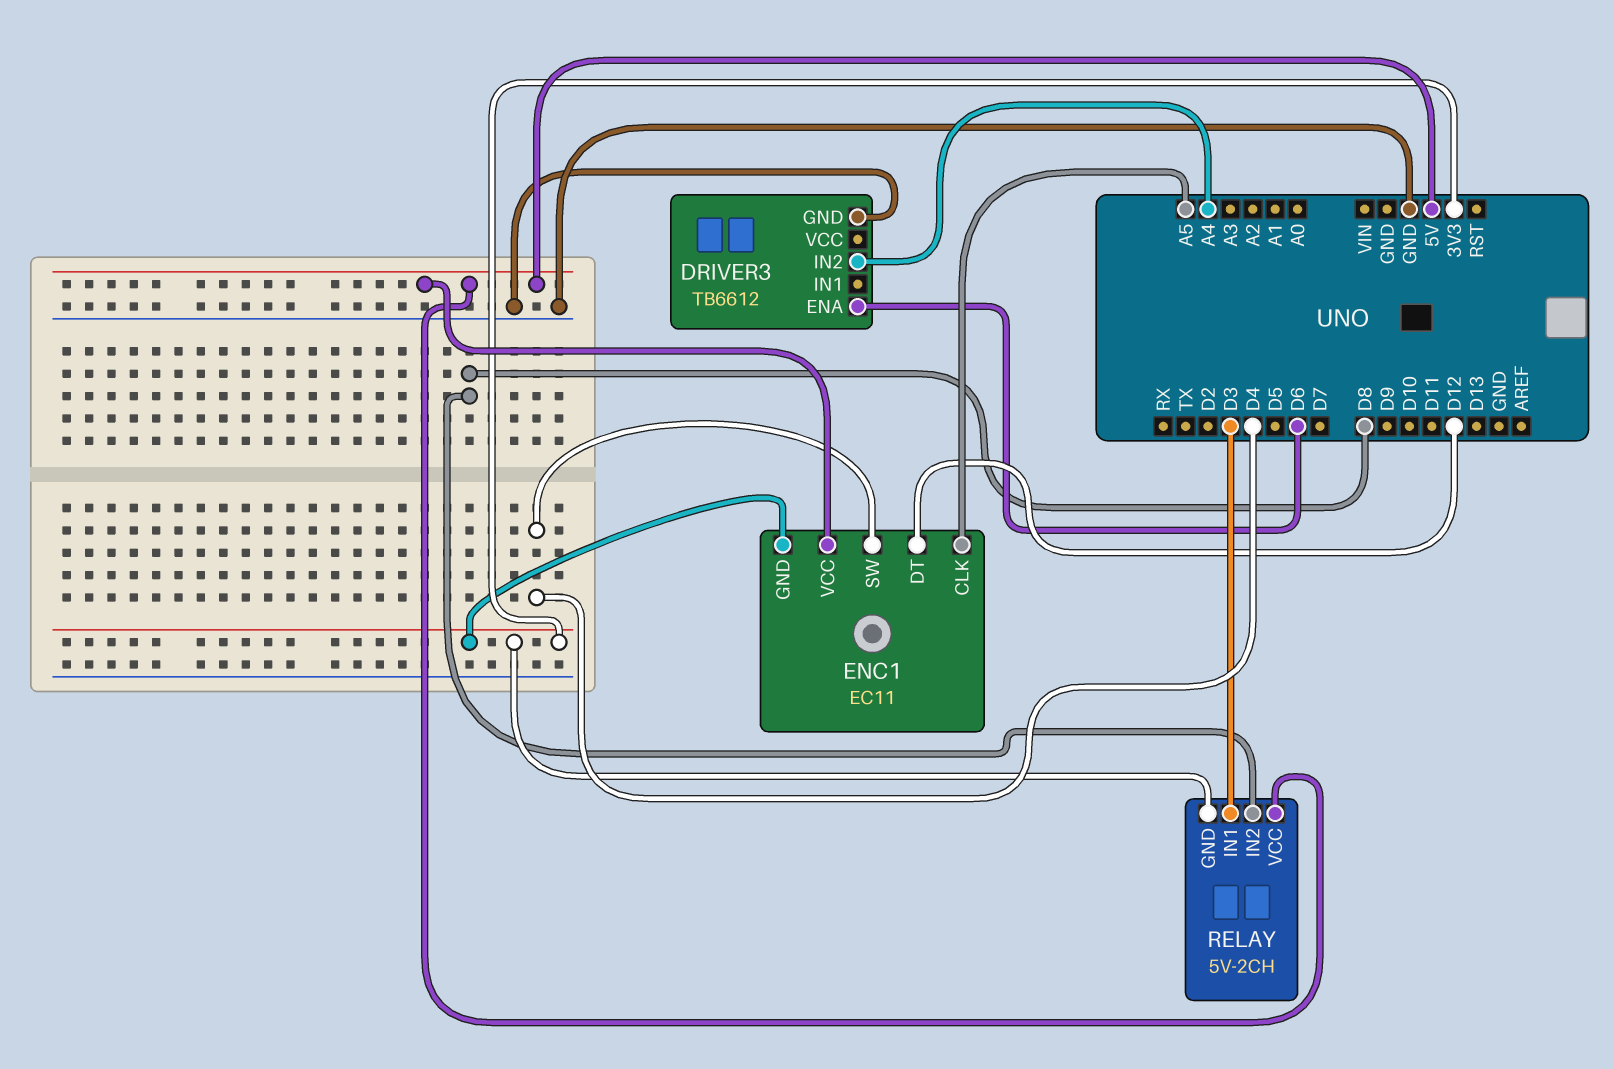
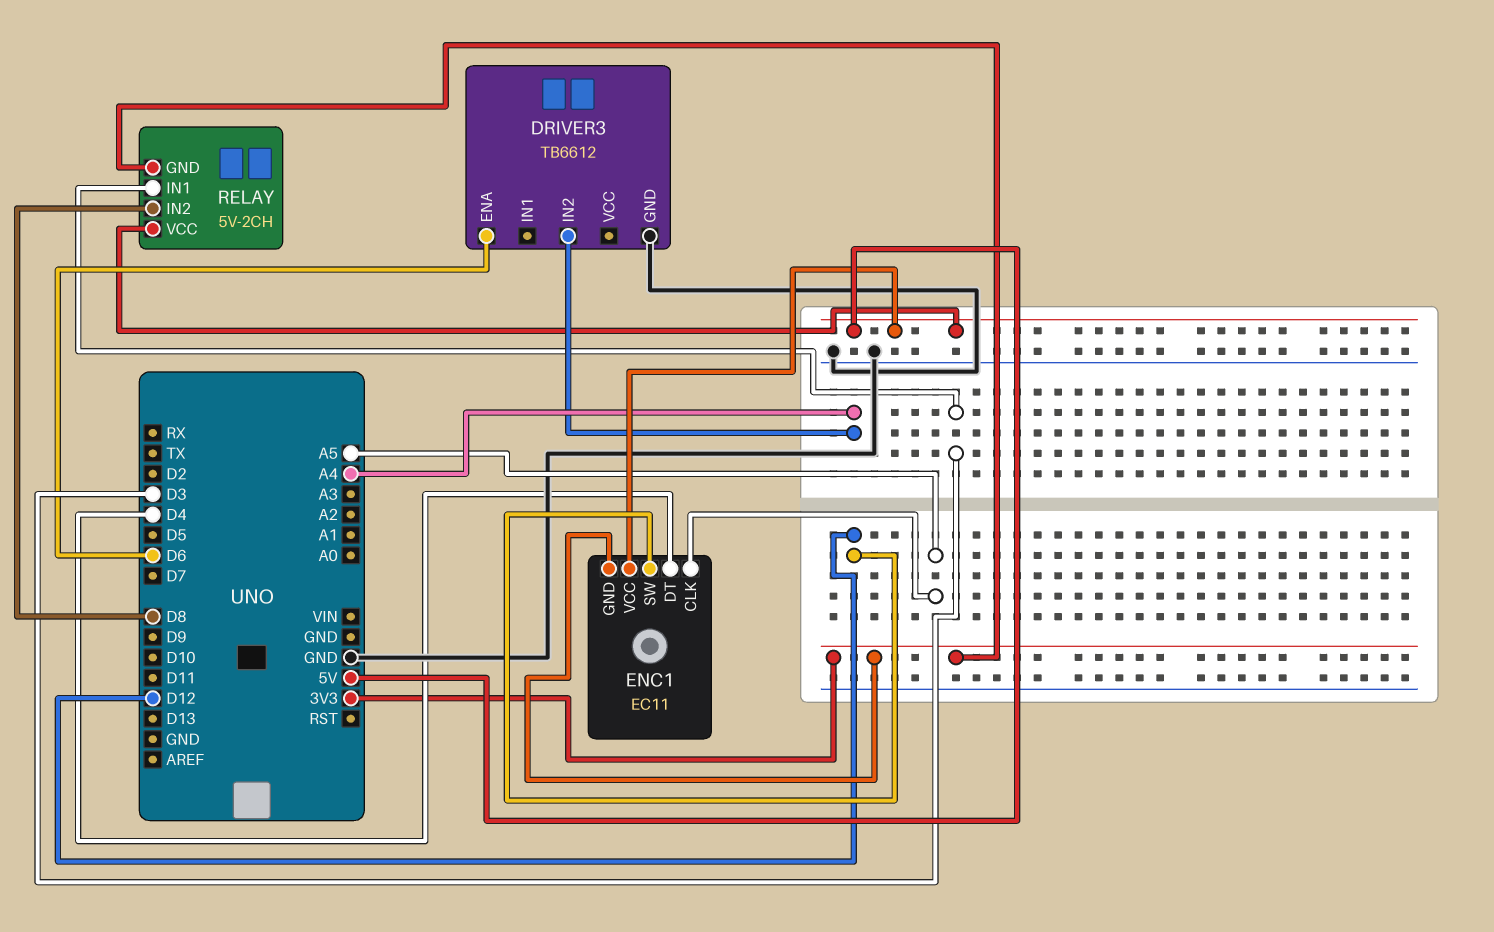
ENC1 pin DT: D12 -> D4
ENC1 pin SW: D4 -> D12

